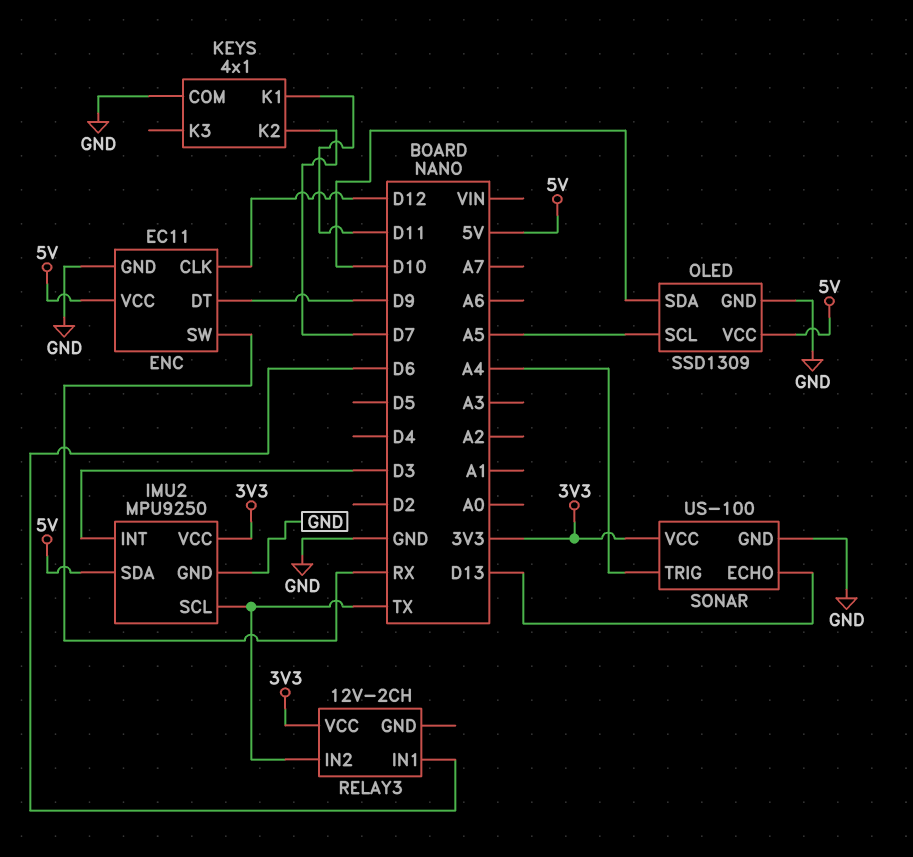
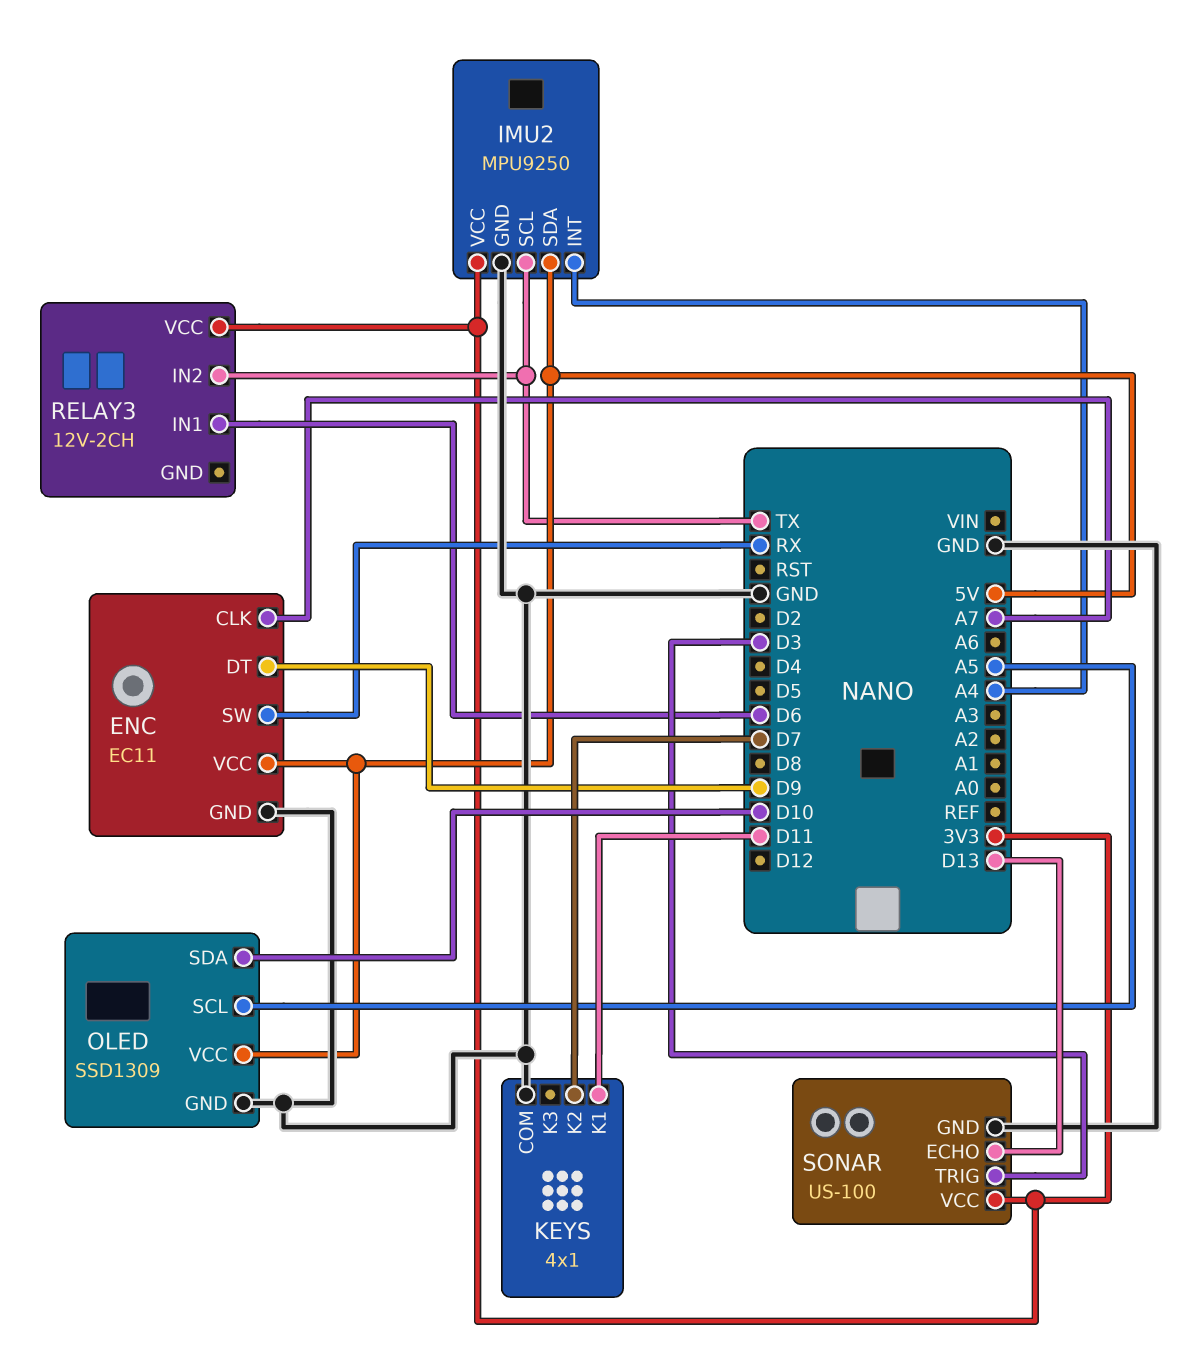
ENC pin CLK: D12 -> A7
IMU2 pin INT: D3 -> A4
SONAR pin TRIG: A4 -> D3

